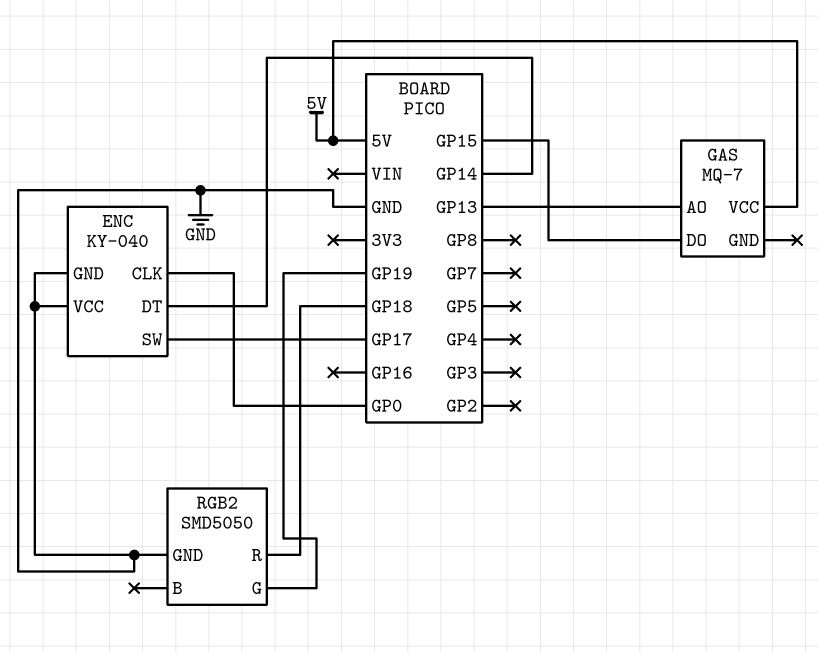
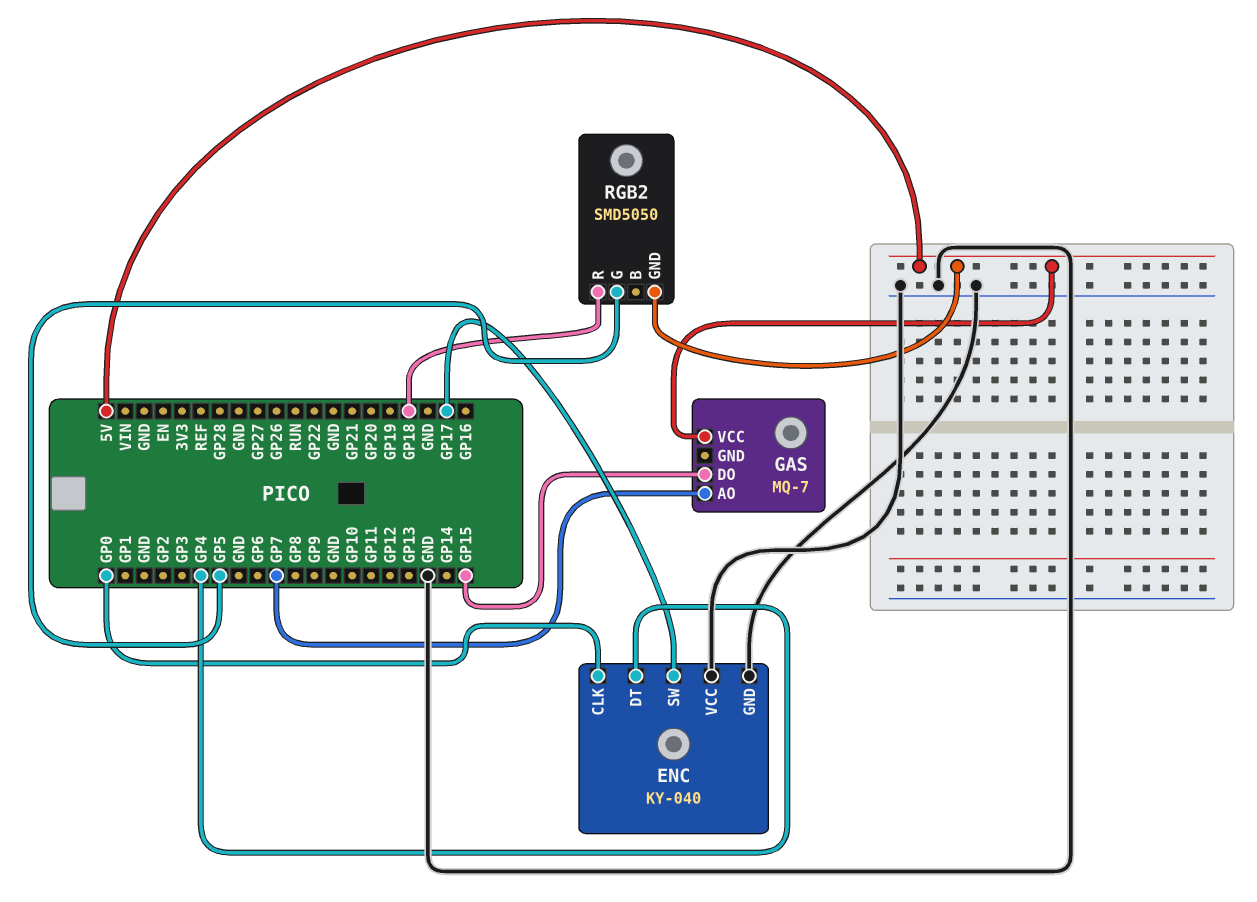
ENC pin DT: GP14 -> GP4
GAS pin AO: GP13 -> GP7
RGB2 pin G: GP19 -> GP5
RGB2 pin GND: GND -> 5V

